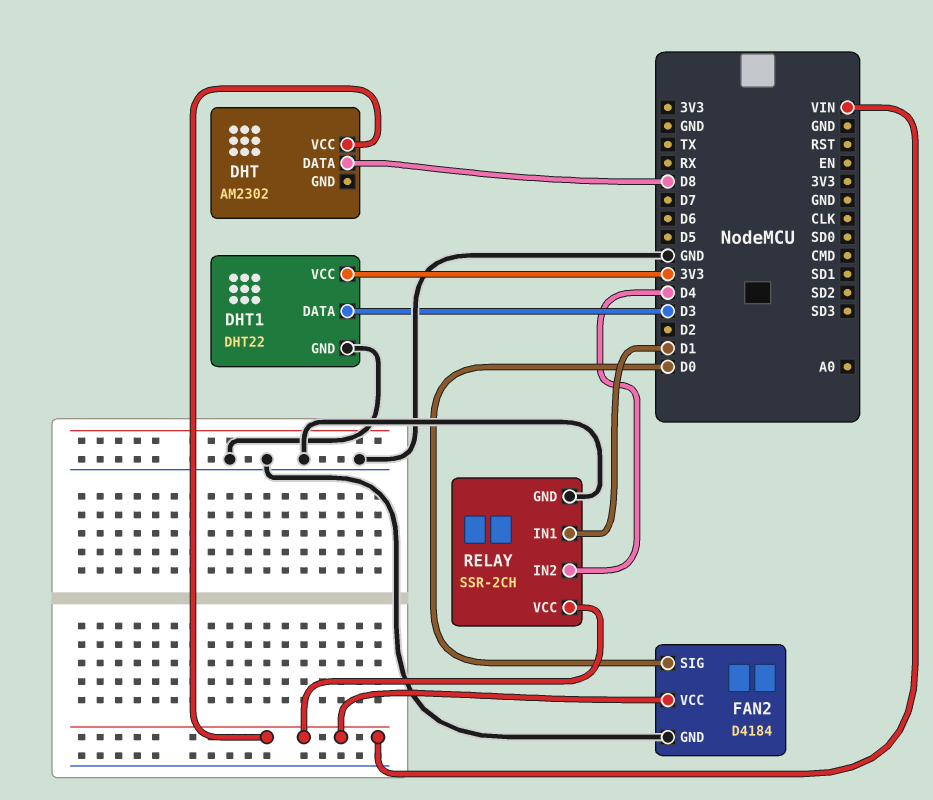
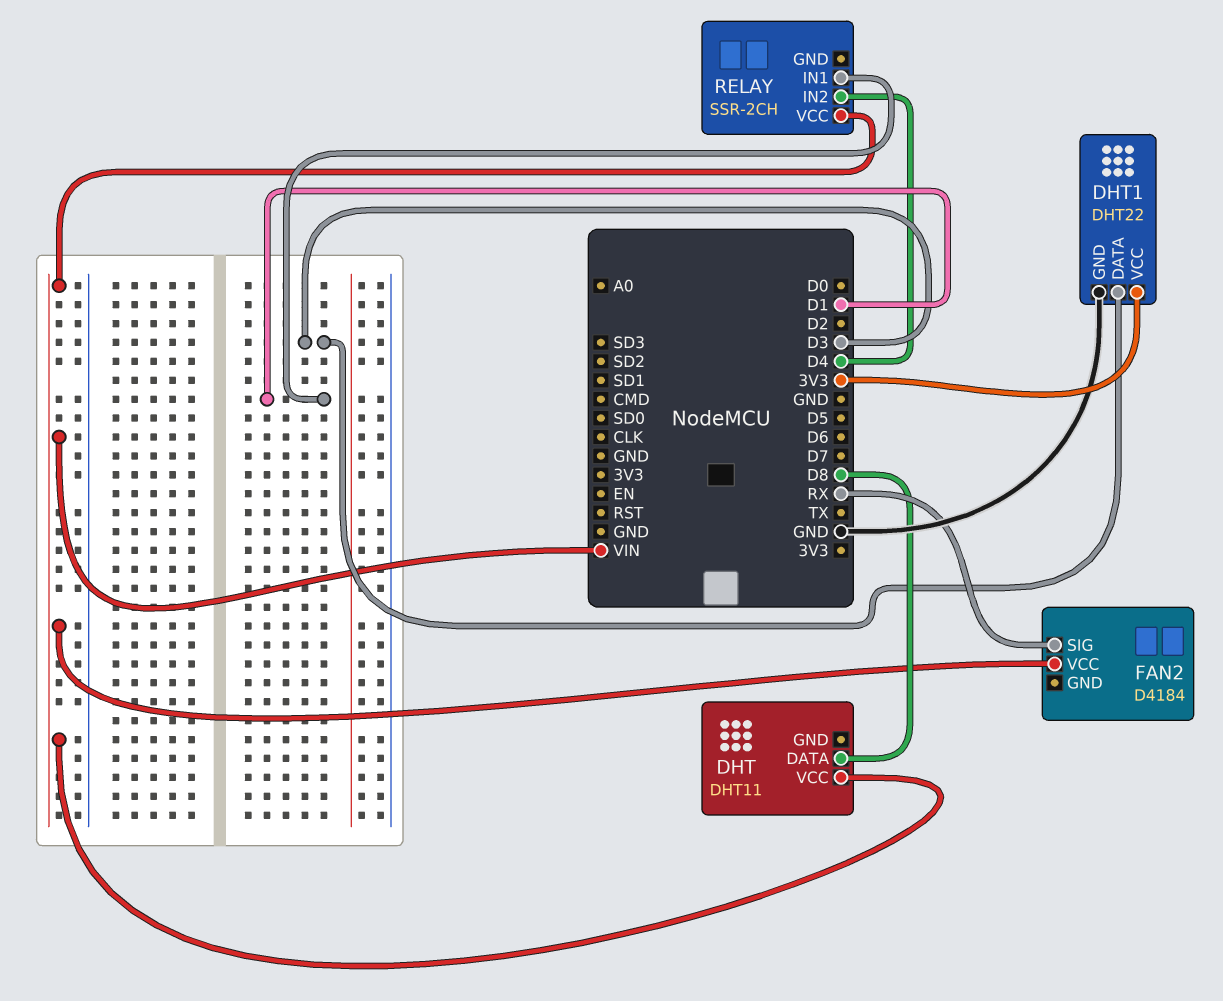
DHT: AM2302 -> DHT11
FAN2 pin GND: GND -> none
FAN2 pin SIG: D0 -> RX
RELAY pin GND: GND -> none

